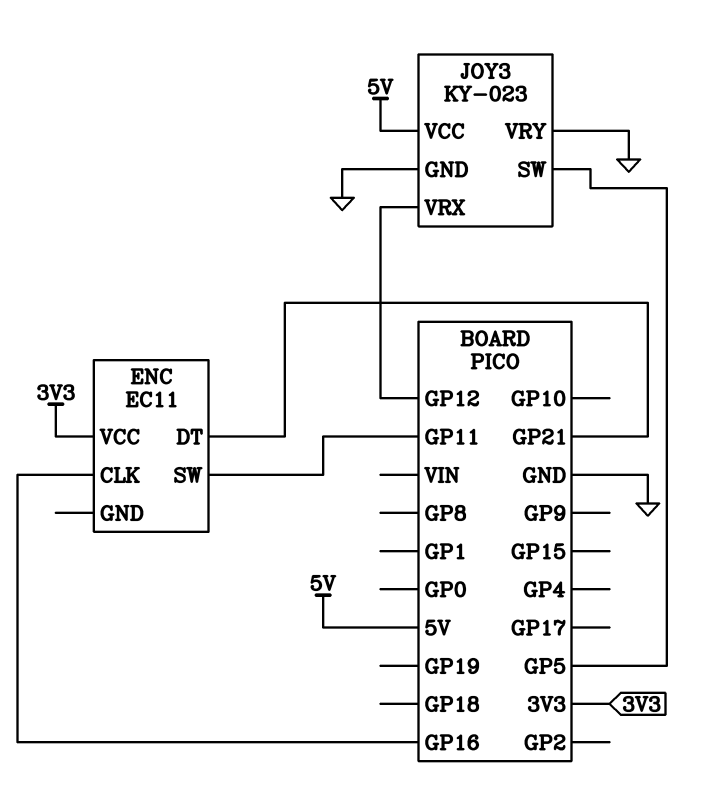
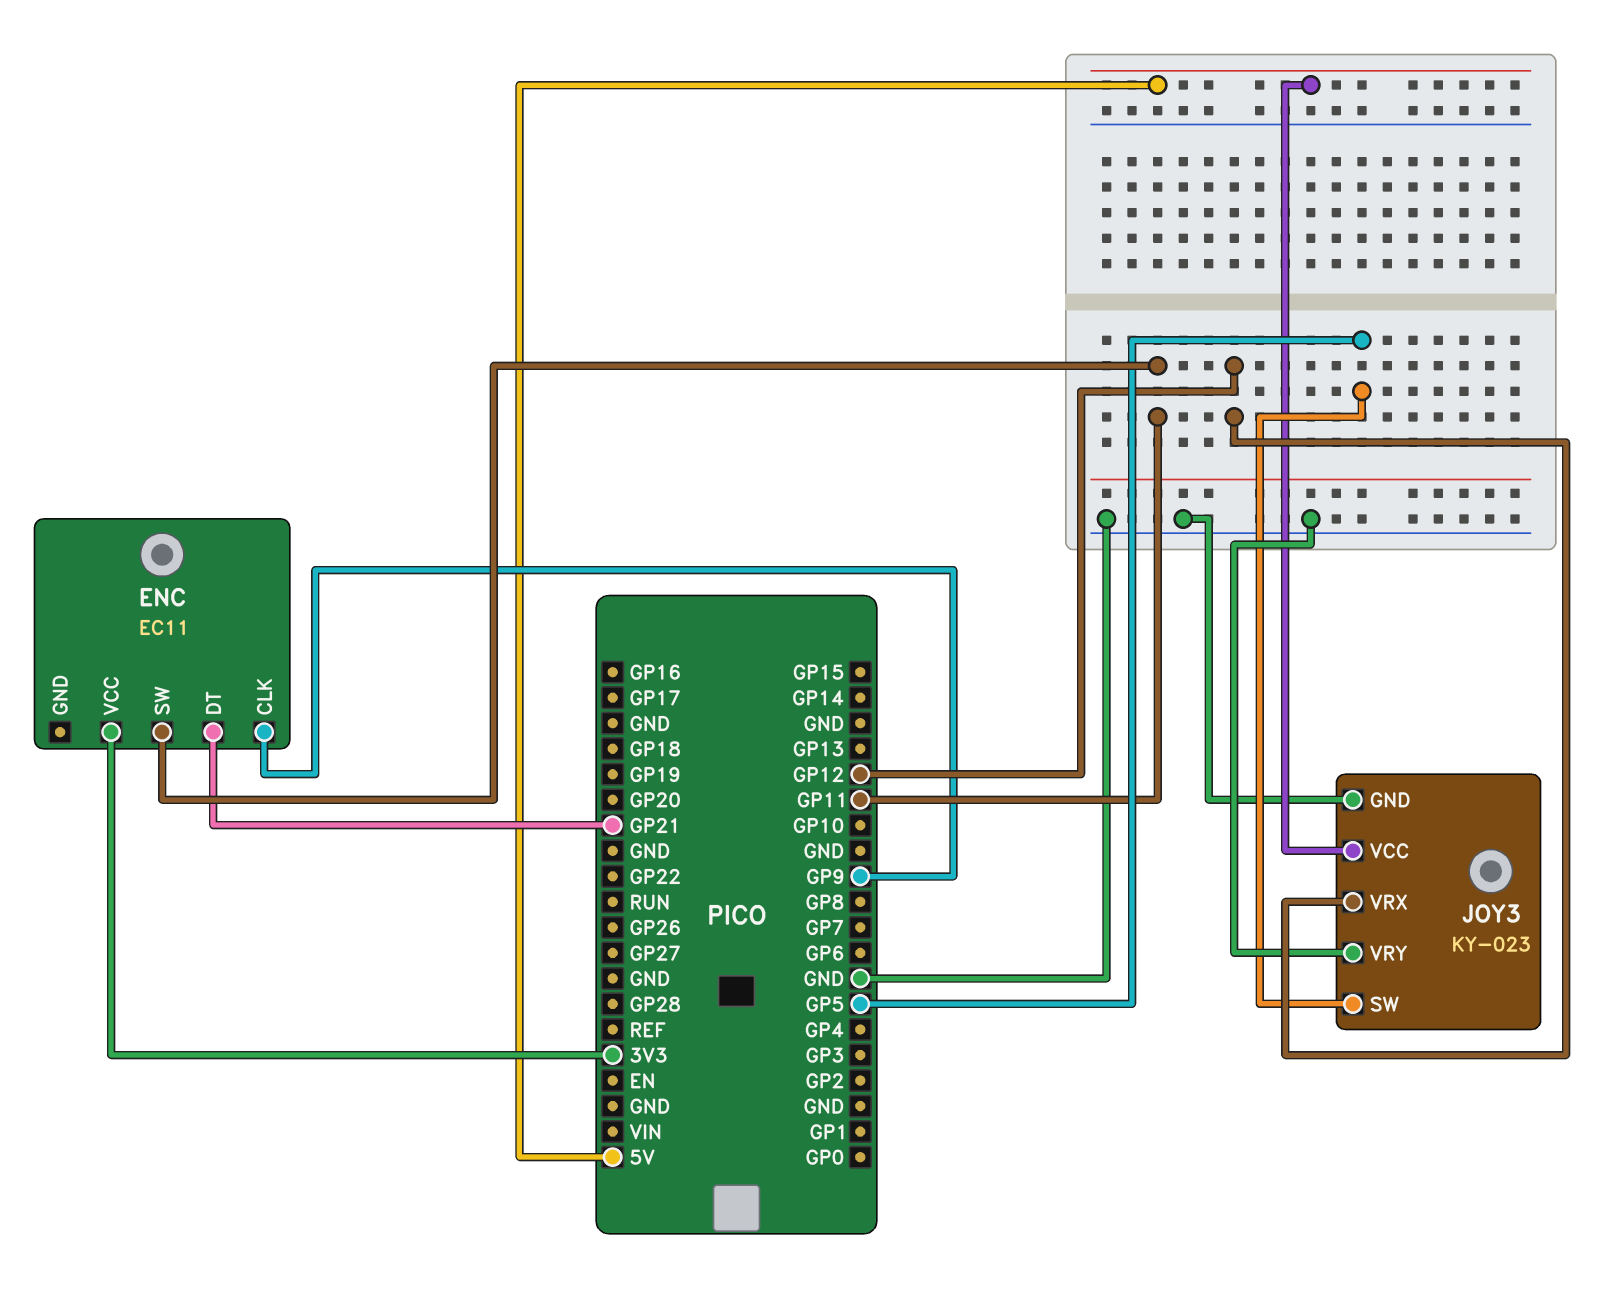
ENC pin CLK: GP16 -> GP9

